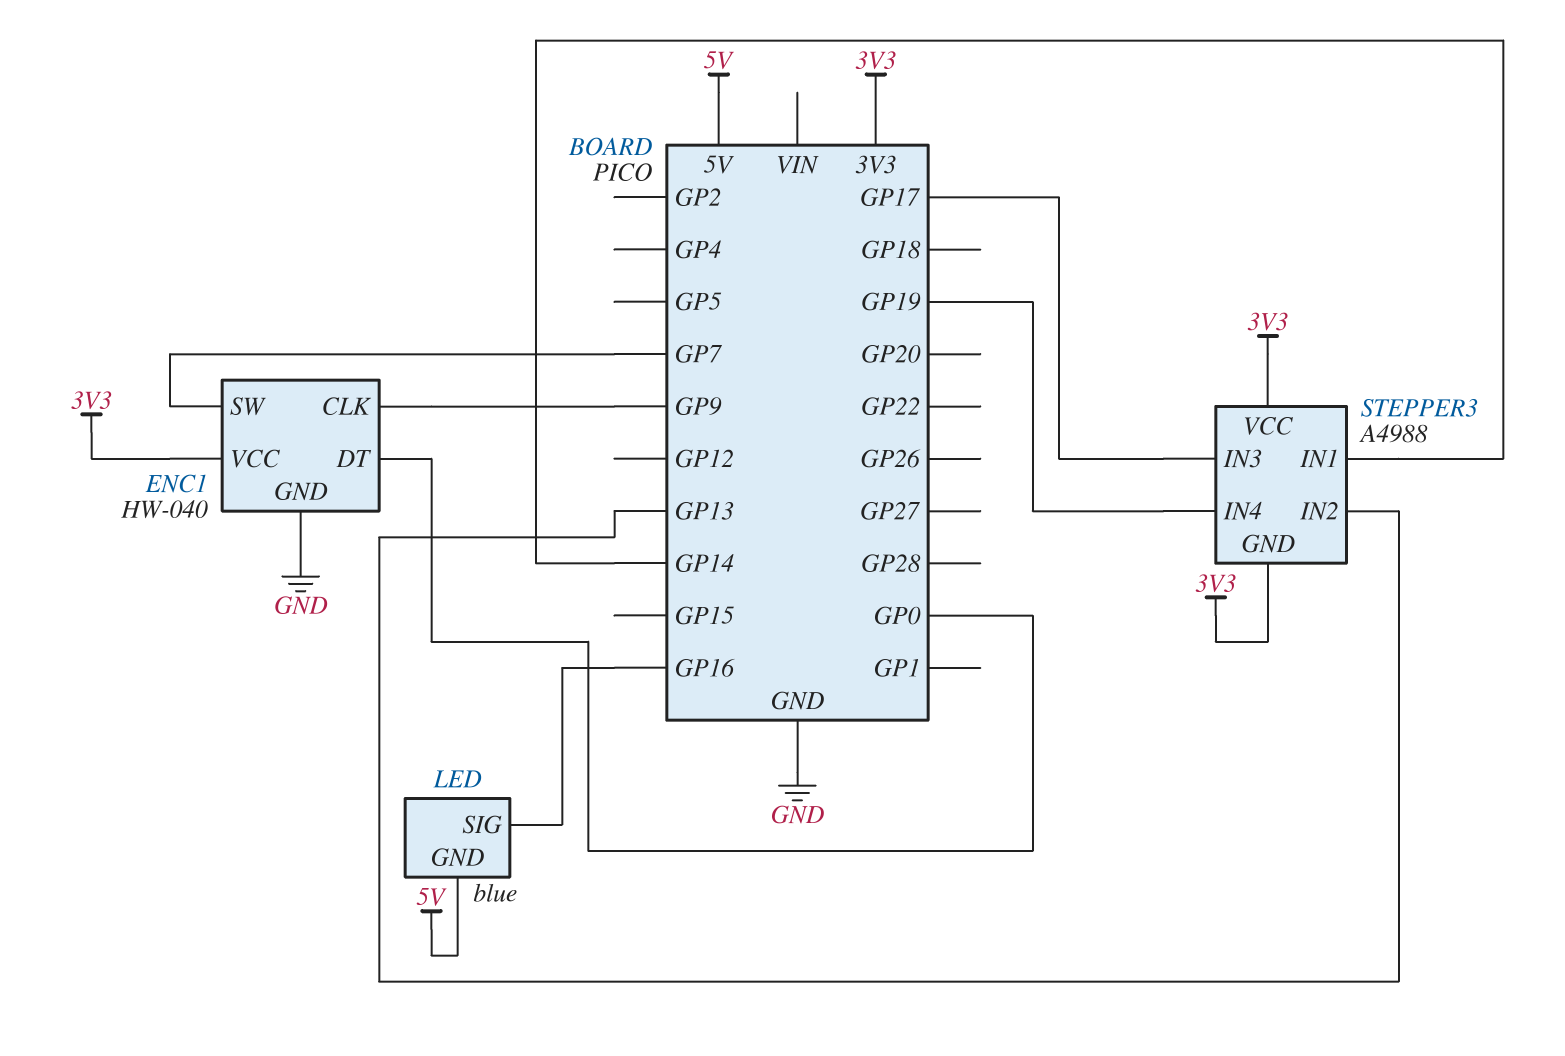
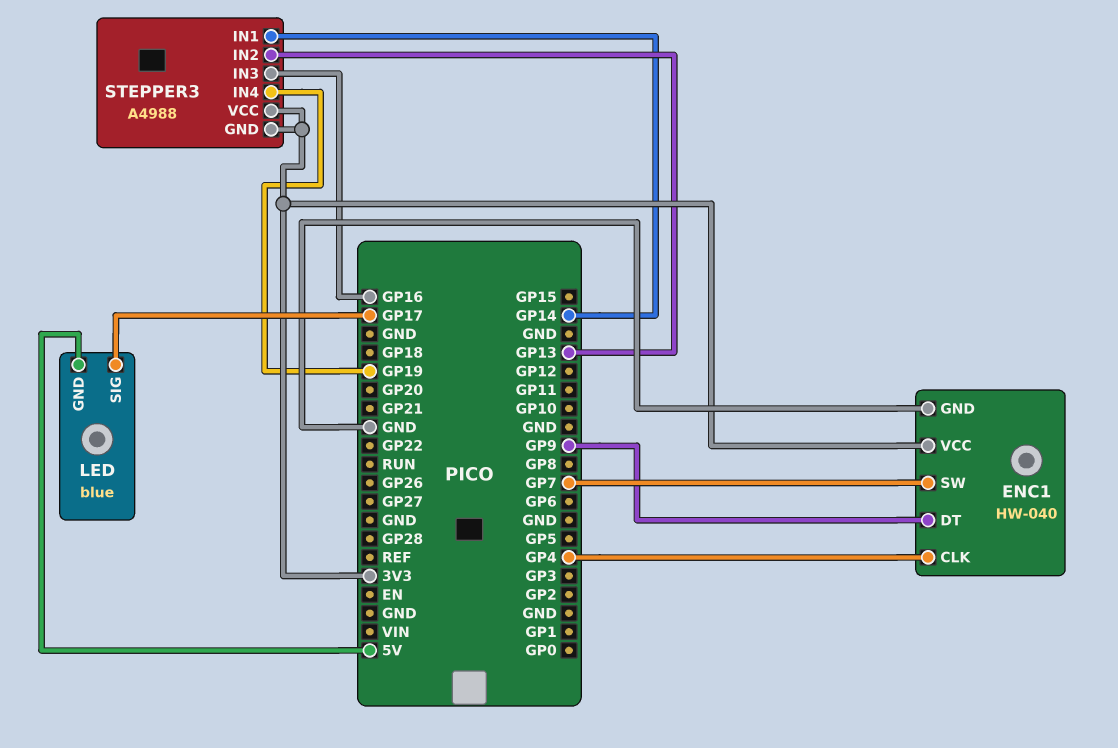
ENC1 pin CLK: GP9 -> GP4
ENC1 pin DT: GP0 -> GP9
LED pin SIG: GP16 -> GP17
STEPPER3 pin IN3: GP17 -> GP16

